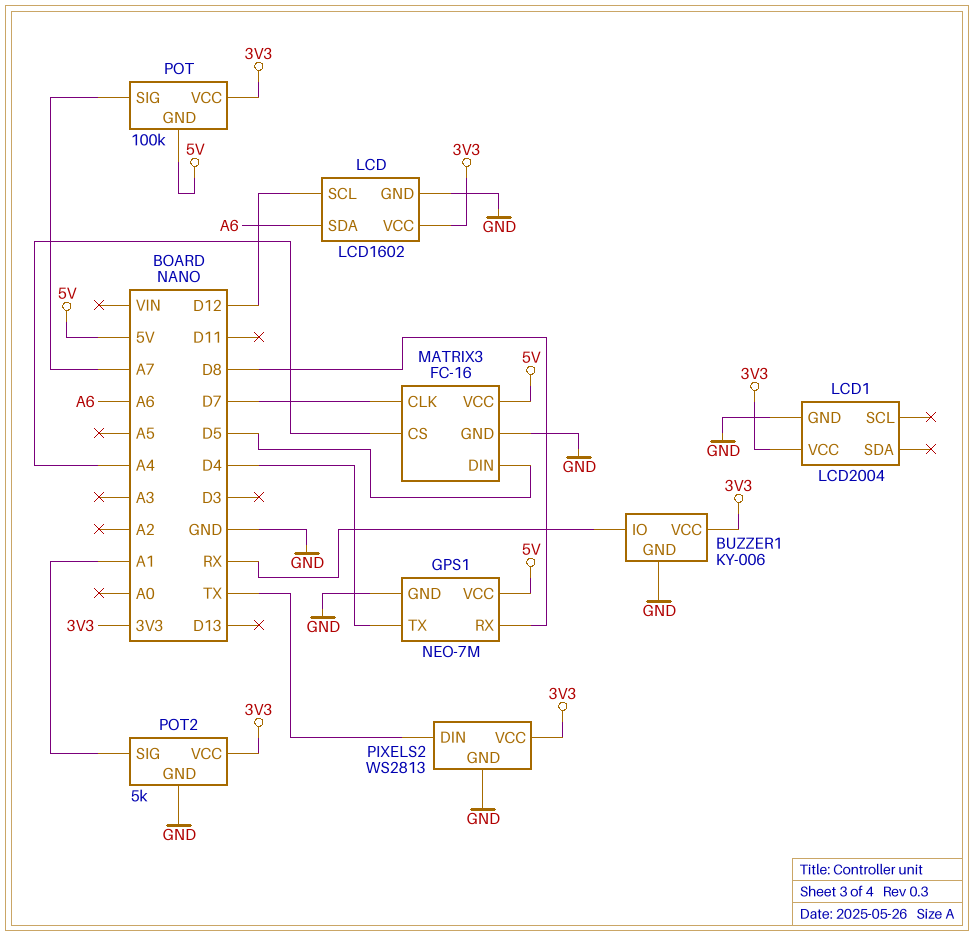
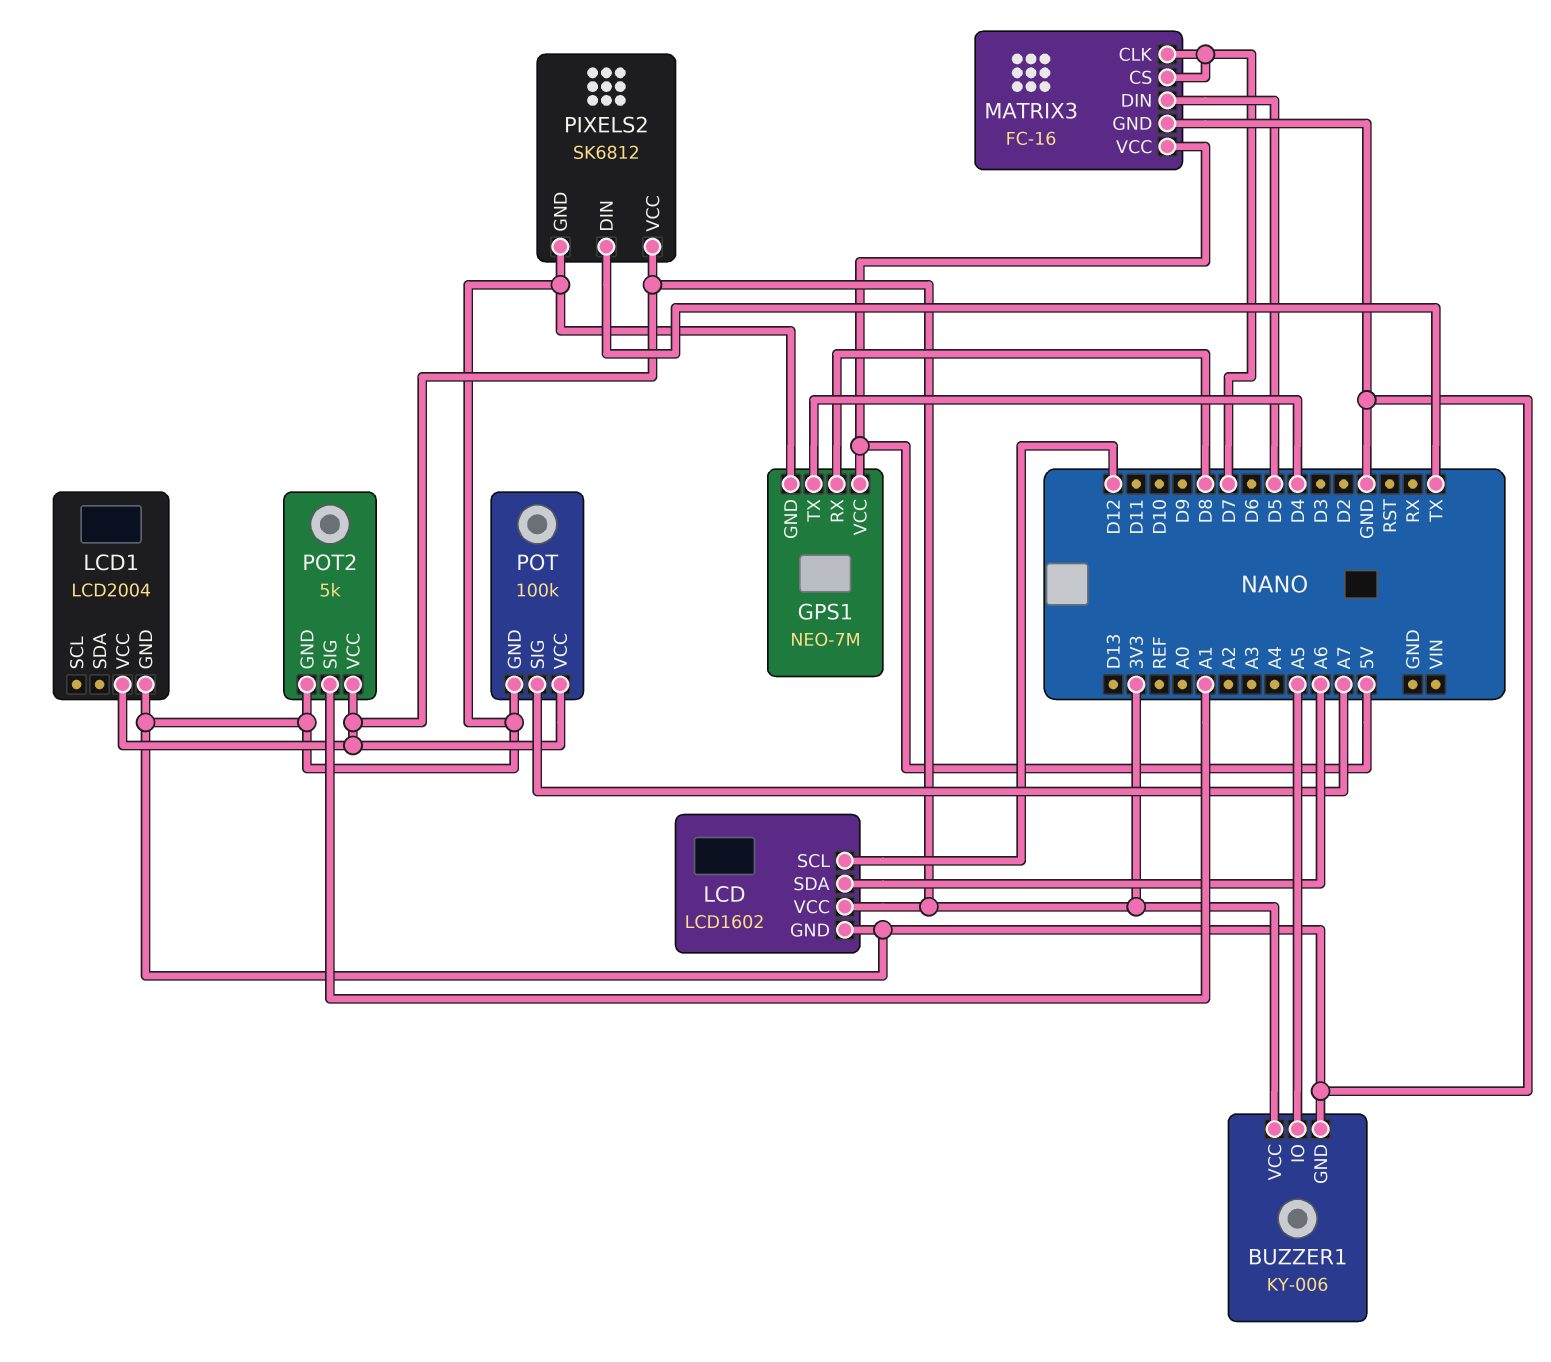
BUZZER1 pin IO: RX -> A5
MATRIX3 pin CS: A4 -> D7
PIXELS2: WS2813 -> SK6812
POT pin GND: 5V -> GND

